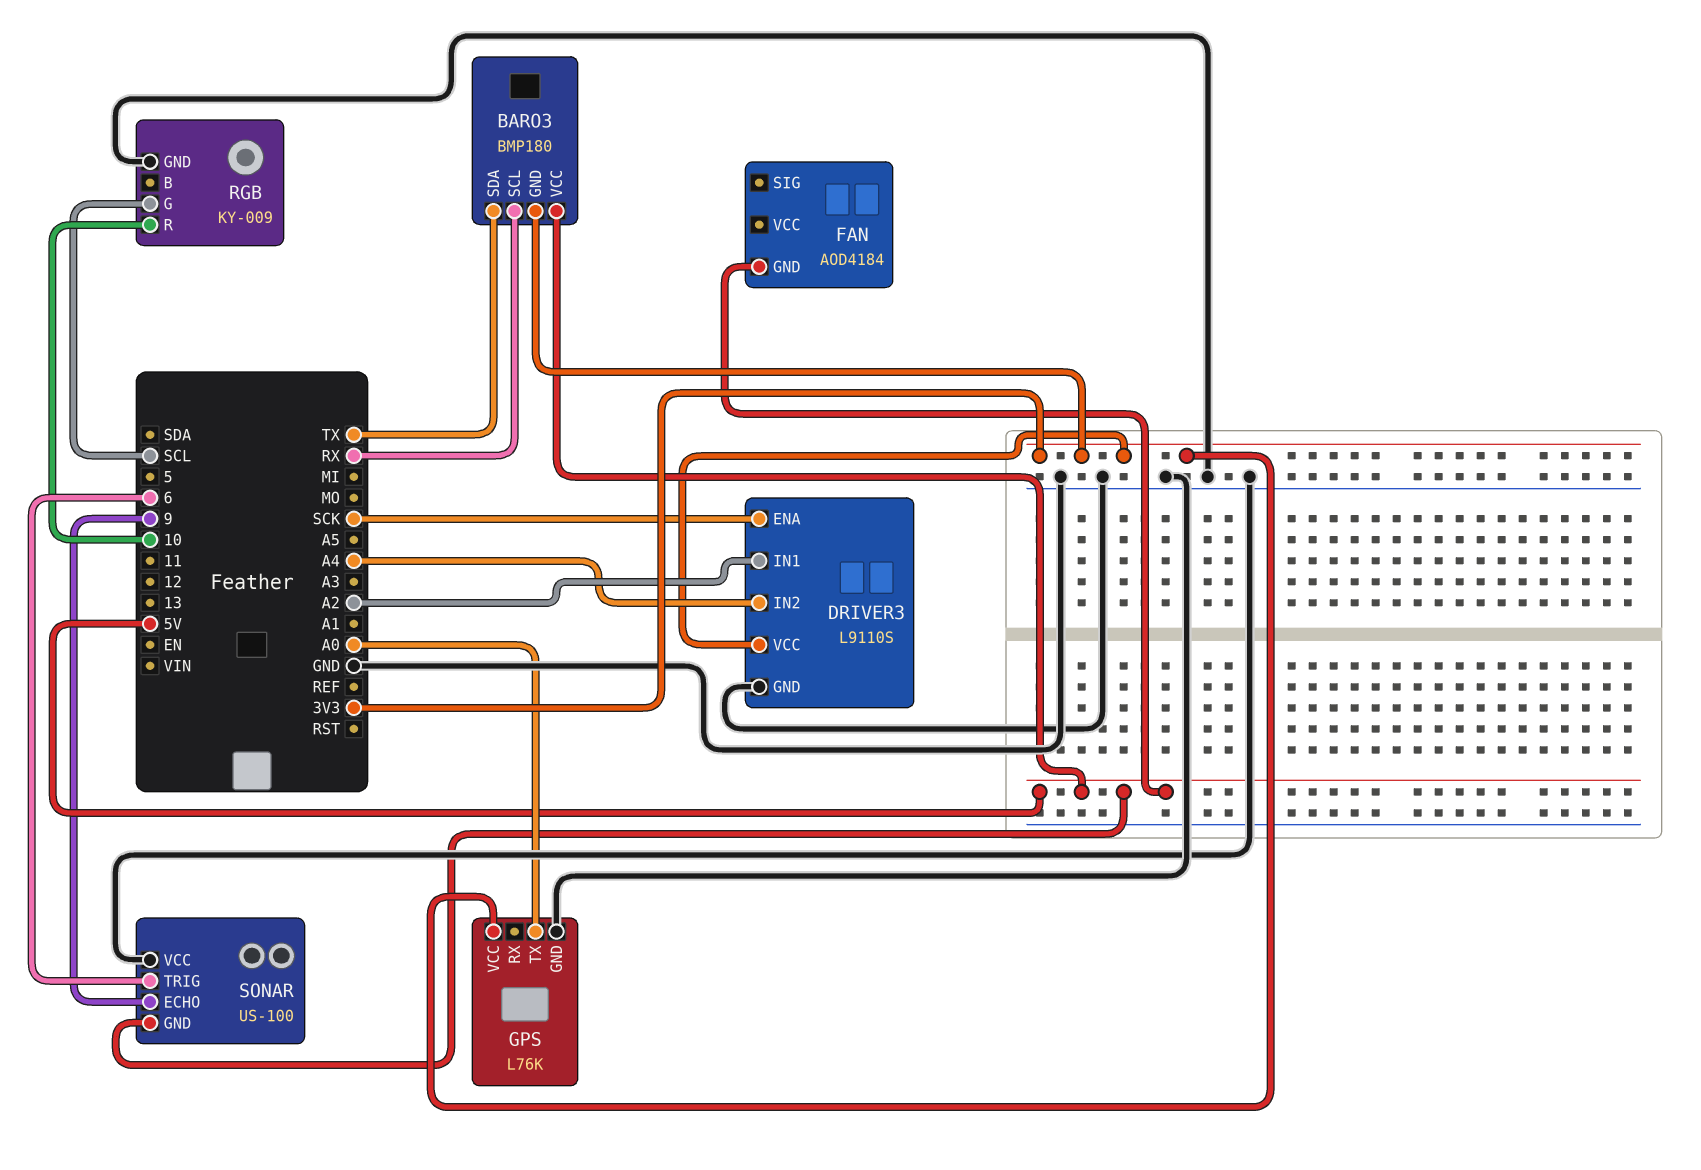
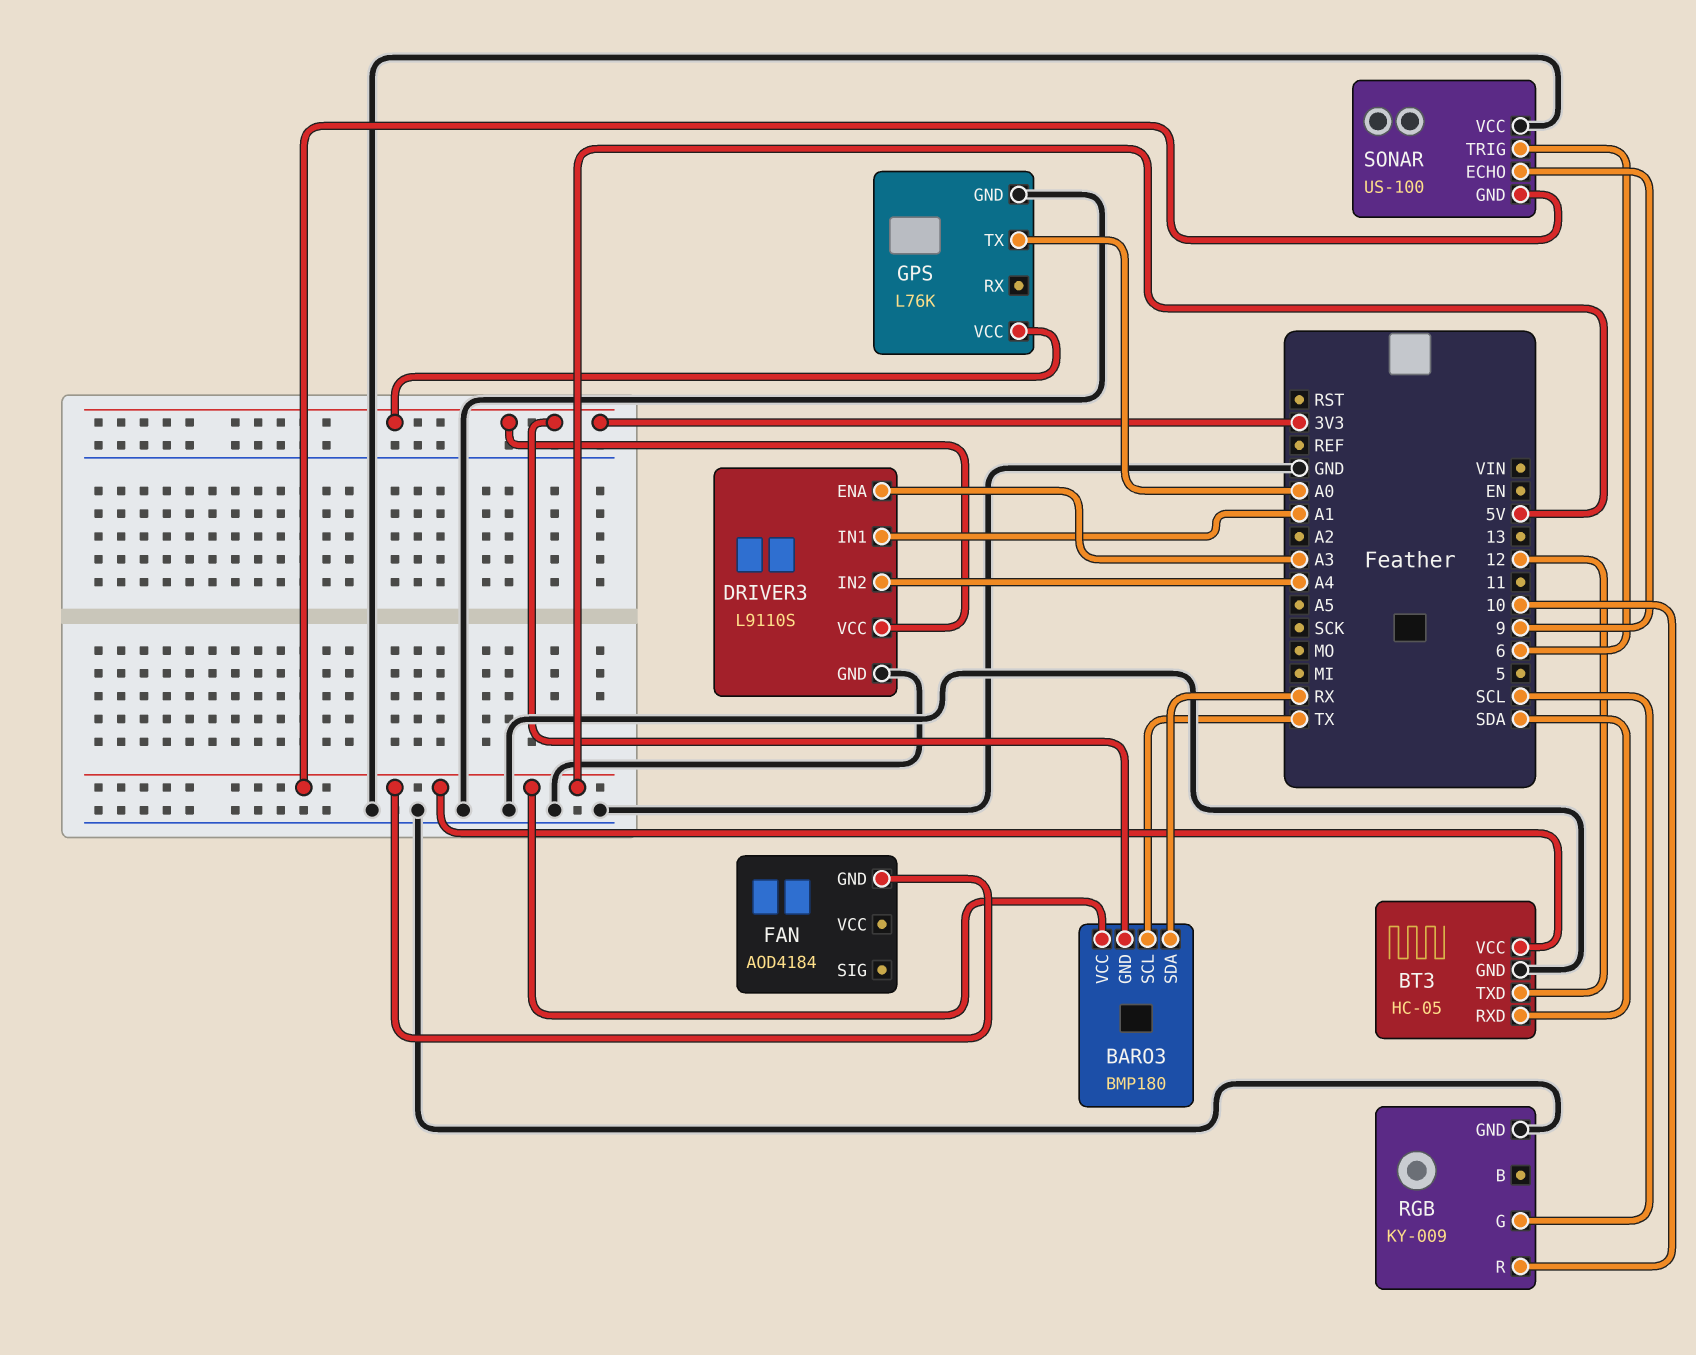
BARO3 pin SCL: RX -> TX
BARO3 pin SDA: TX -> RX
BT3: none -> HC-05
BT3 pin GND: none -> GND
BT3 pin RXD: none -> SDA
BT3 pin TXD: none -> 12
BT3 pin VCC: none -> 5V
DRIVER3 pin ENA: SCK -> A3
DRIVER3 pin IN1: A2 -> A1

